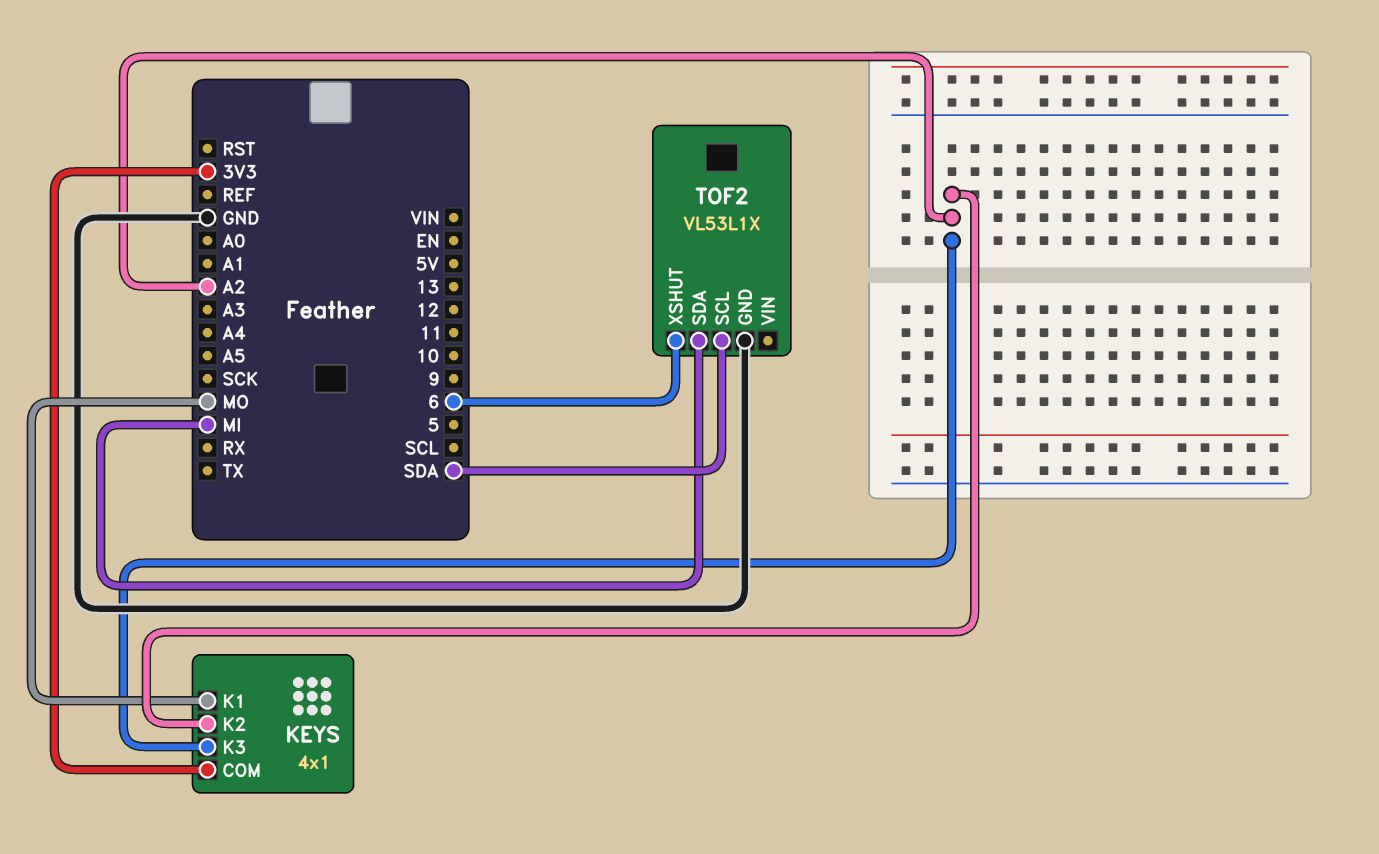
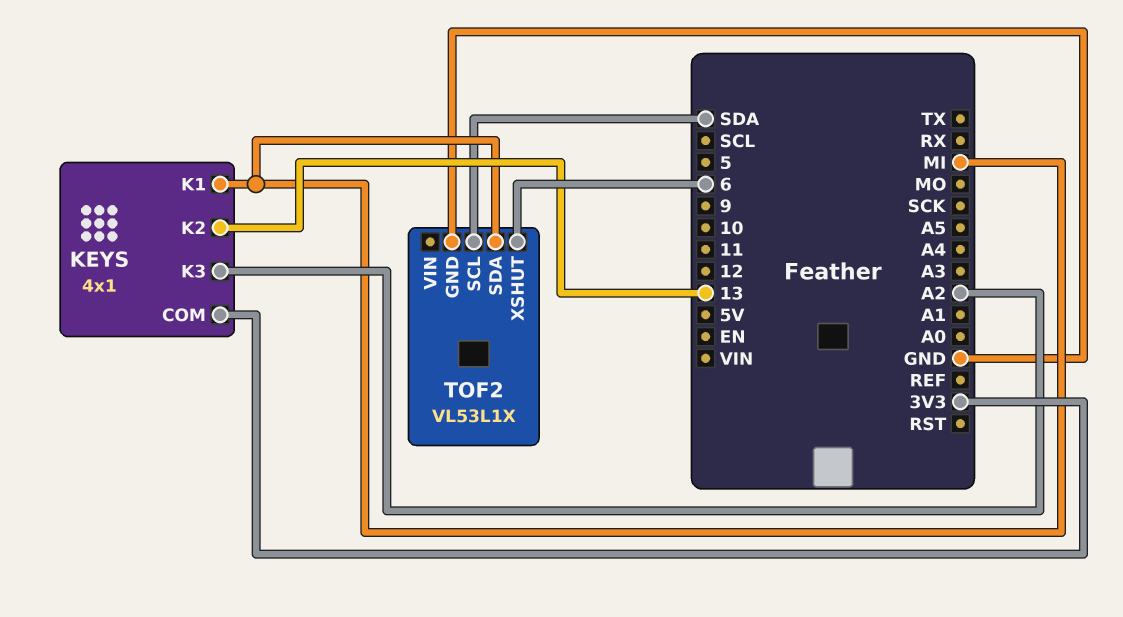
KEYS pin K1: MO -> MI
KEYS pin K2: A2 -> 13

